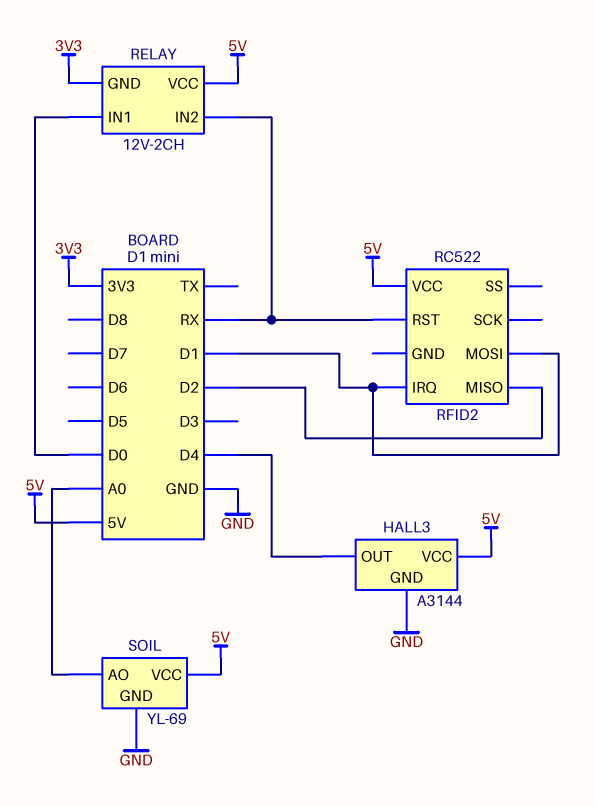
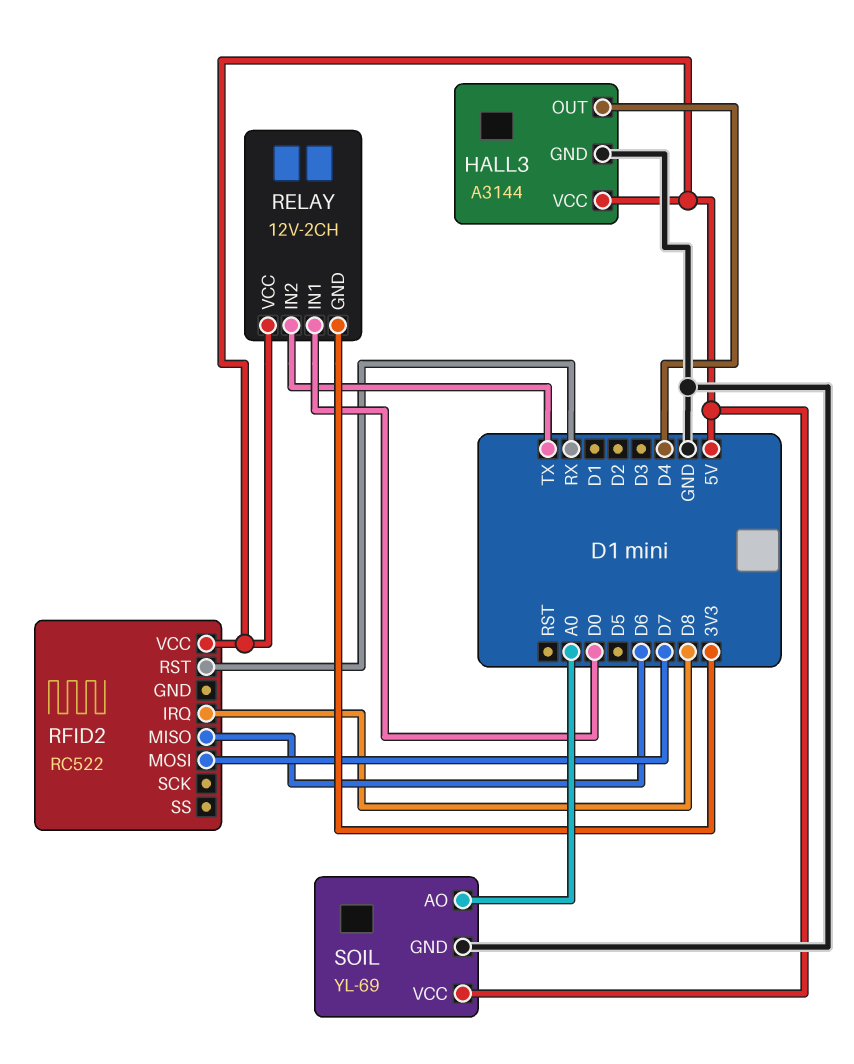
RELAY pin IN2: RX -> TX
RFID2 pin IRQ: D1 -> D8
RFID2 pin MISO: D2 -> D6
RFID2 pin MOSI: D1 -> D7

